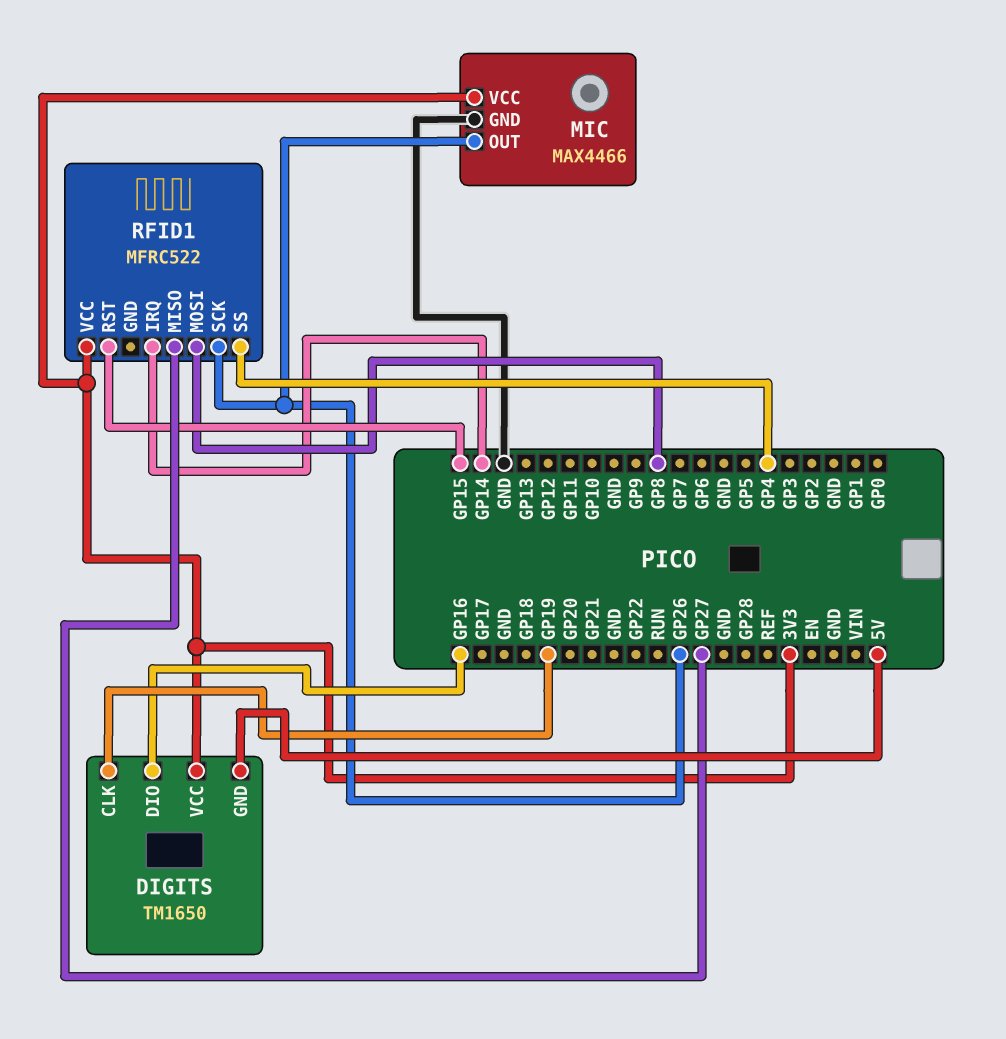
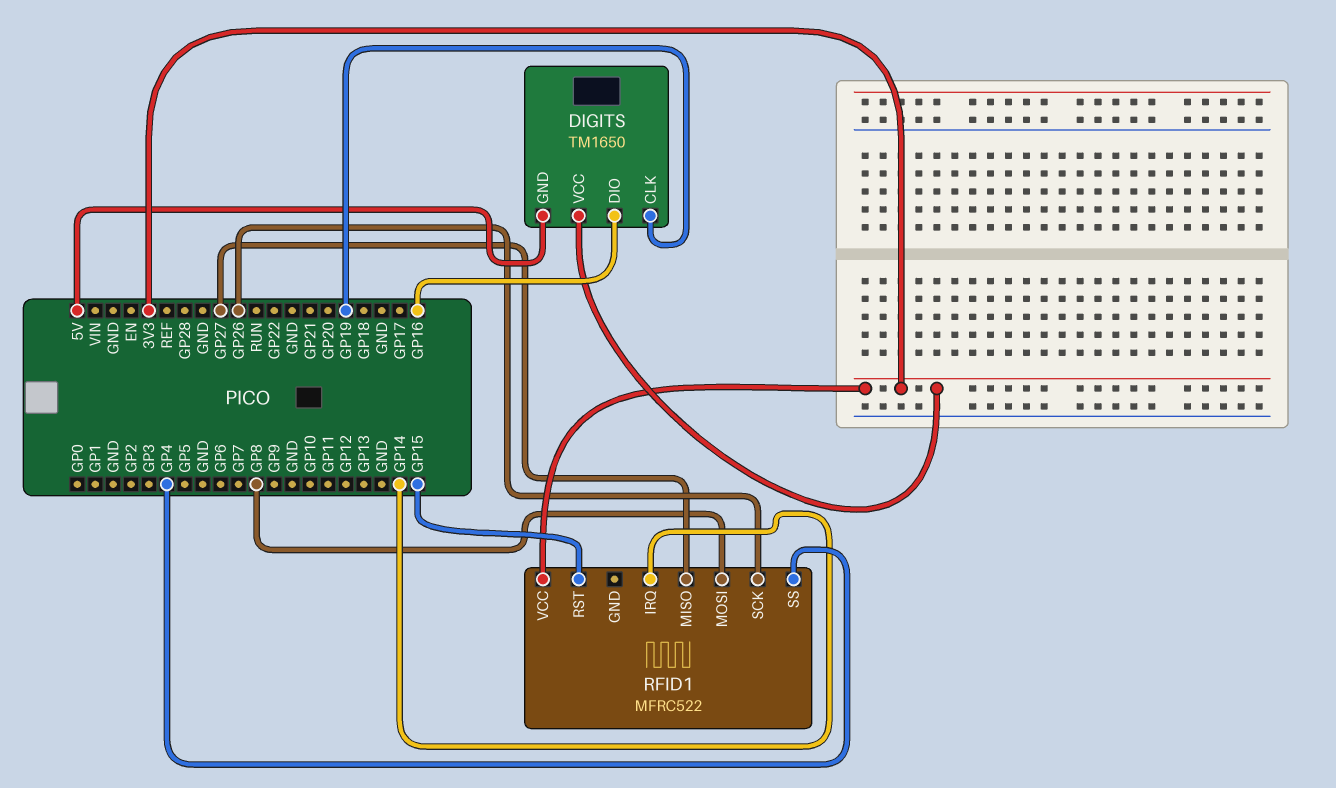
MIC: MAX4466 -> none
MIC pin GND: GND -> none
MIC pin OUT: GP26 -> none
MIC pin VCC: 3V3 -> none

